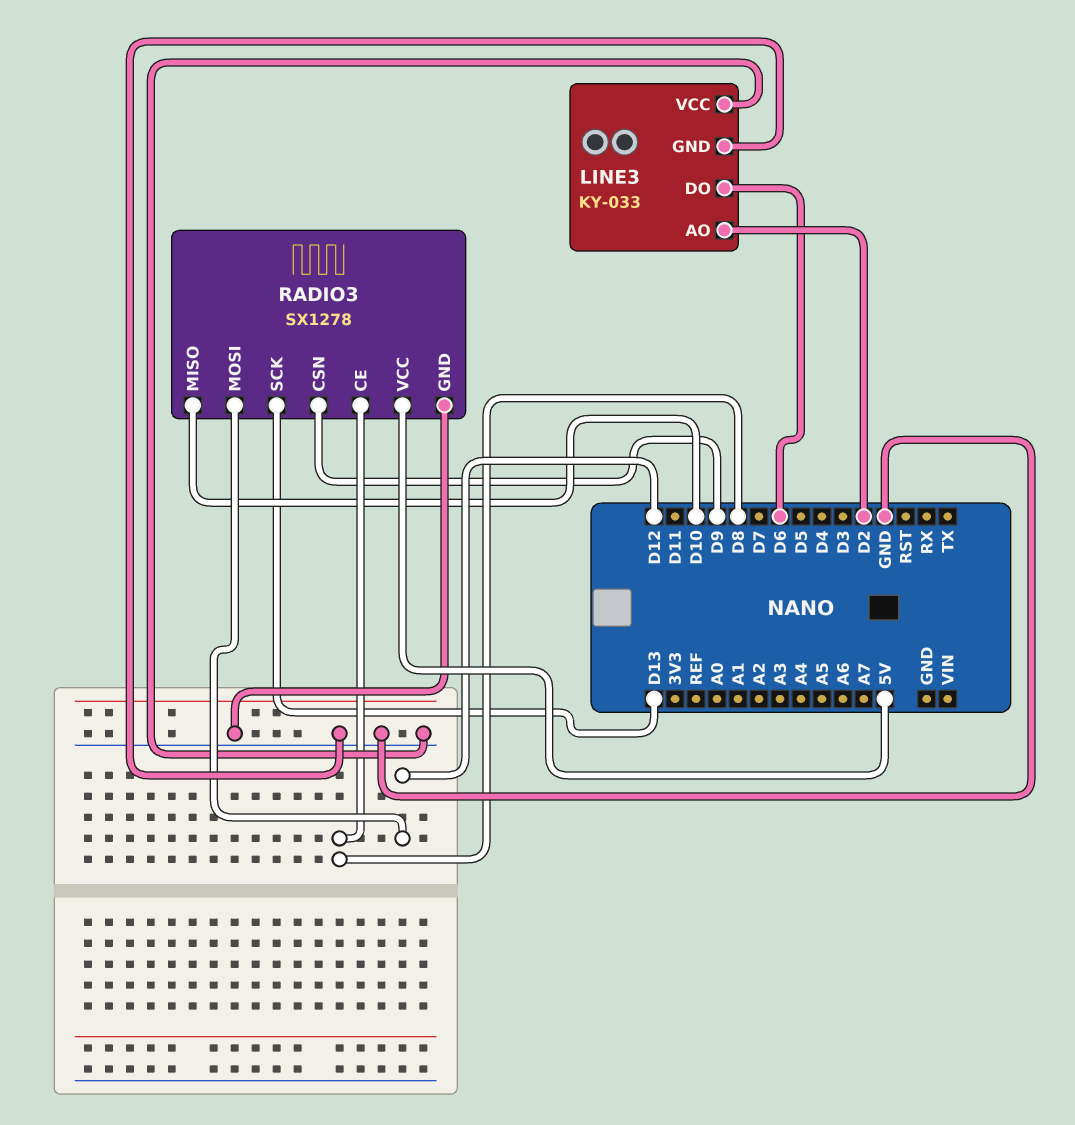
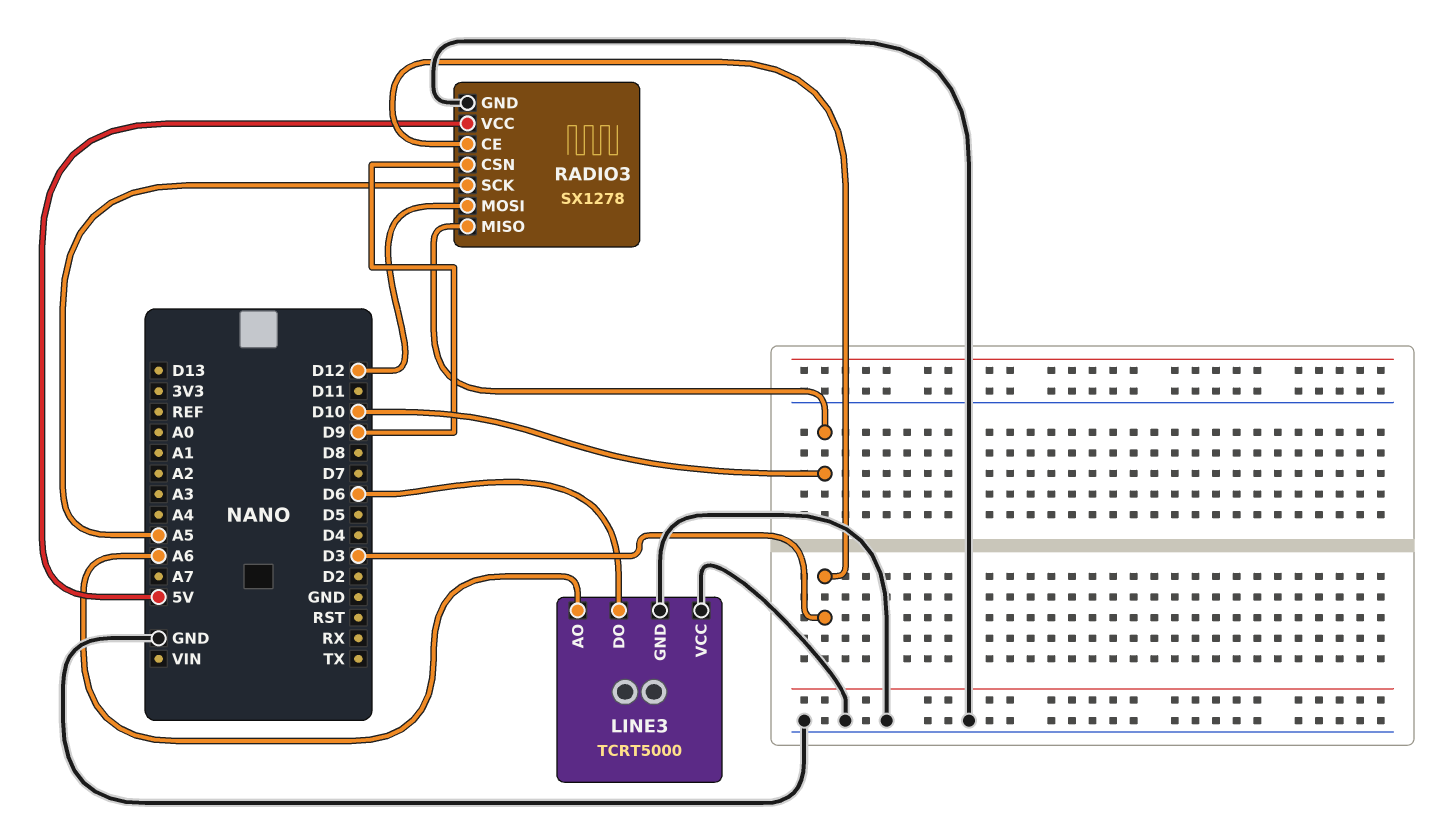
LINE3: KY-033 -> TCRT5000
LINE3 pin AO: D2 -> A6
RADIO3 pin CE: D8 -> D3
RADIO3 pin SCK: D13 -> A5

